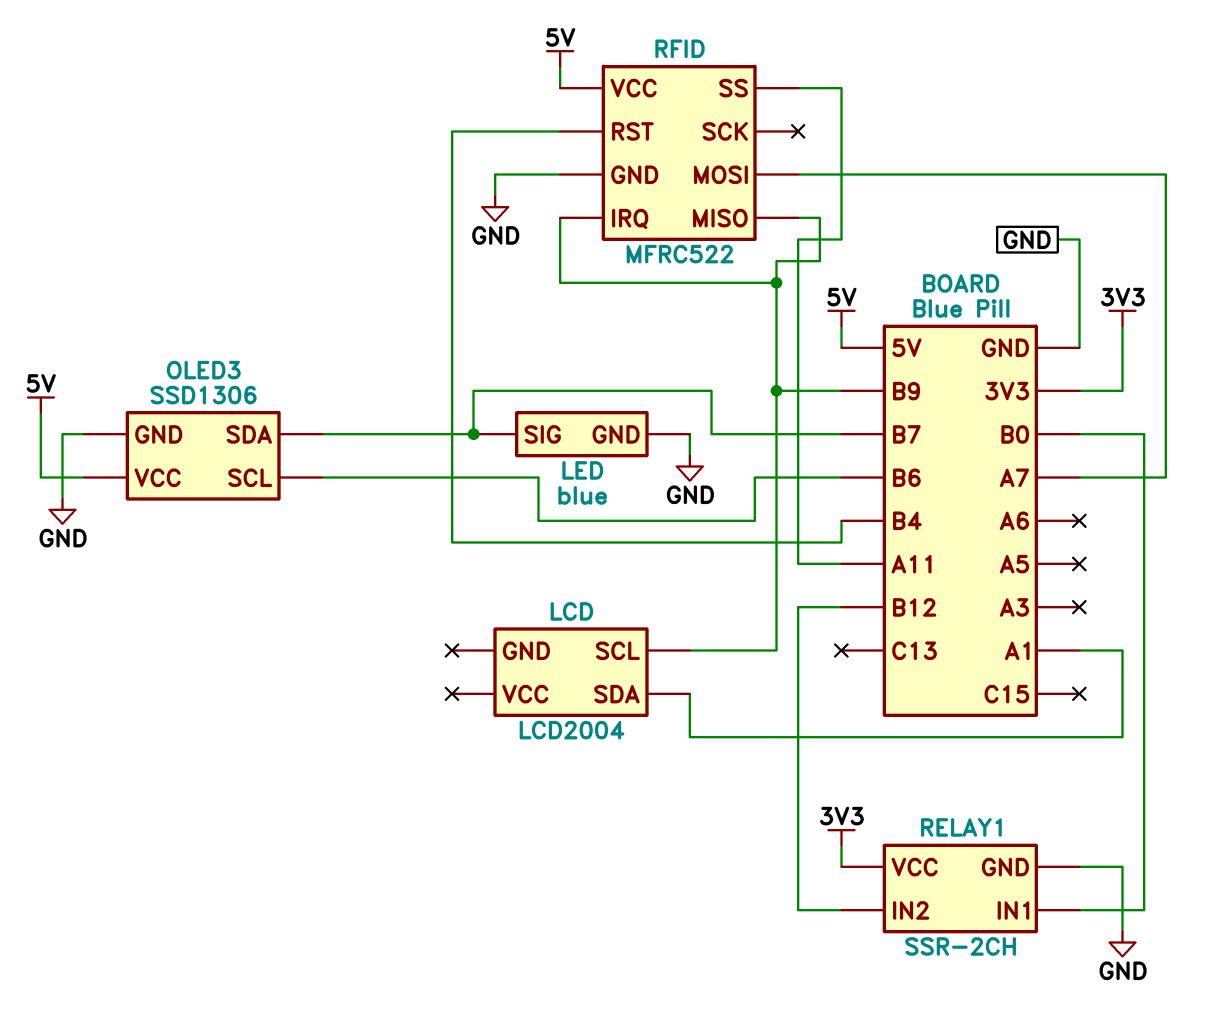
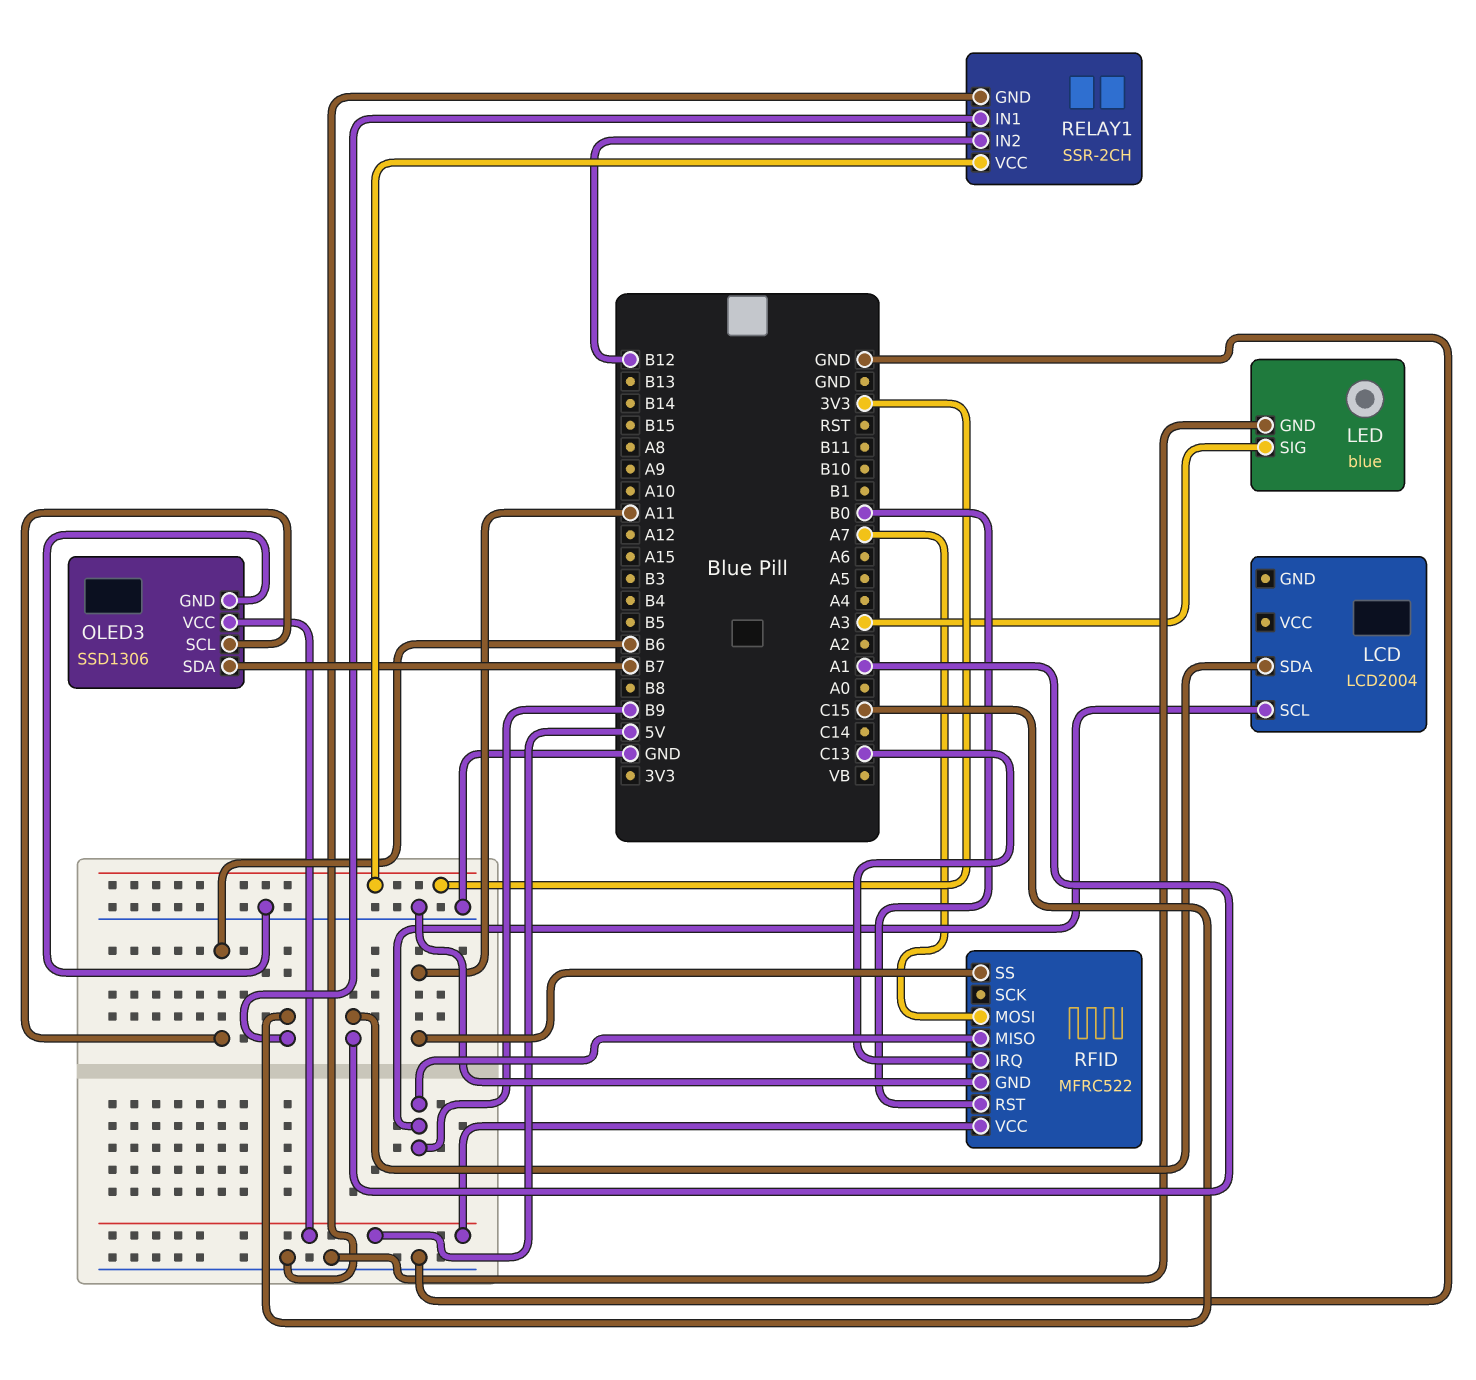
LED pin SIG: B7 -> A3
RELAY1 pin IN1: B0 -> C15
RFID pin IRQ: B9 -> C13
RFID pin RST: B4 -> B0

